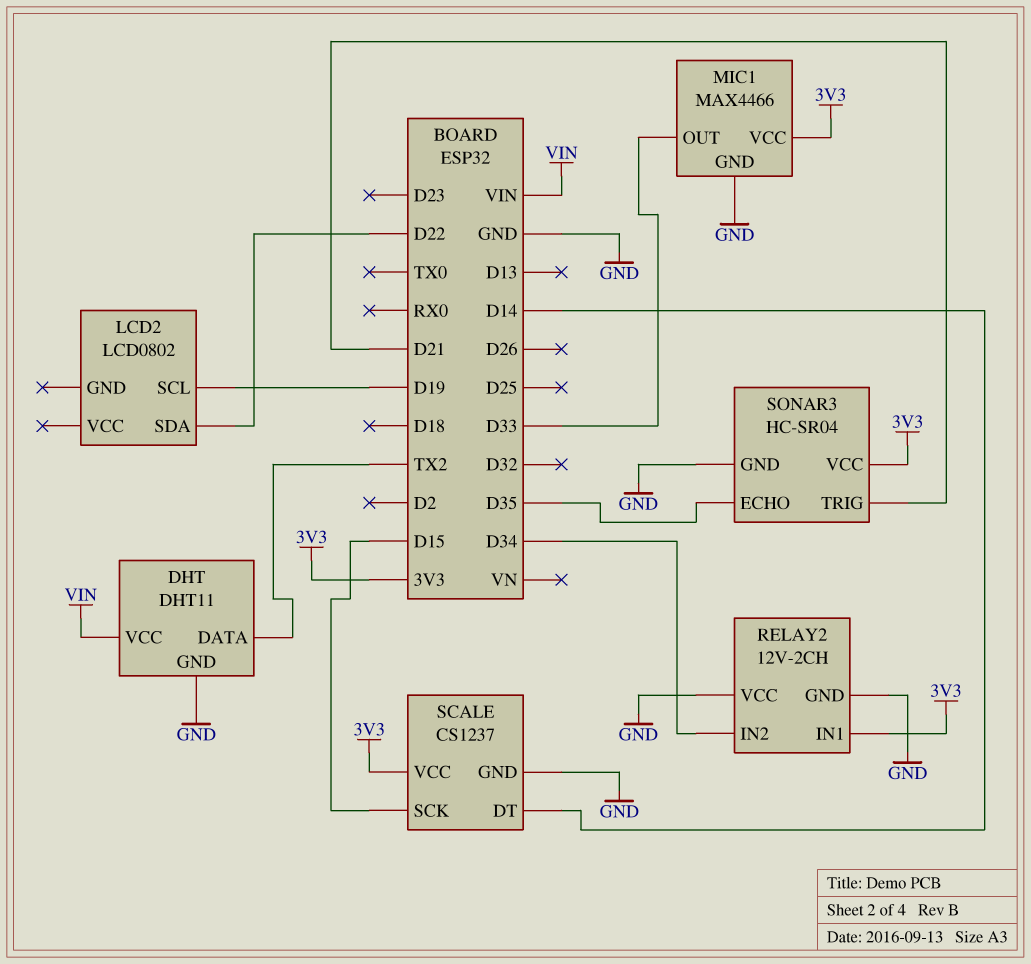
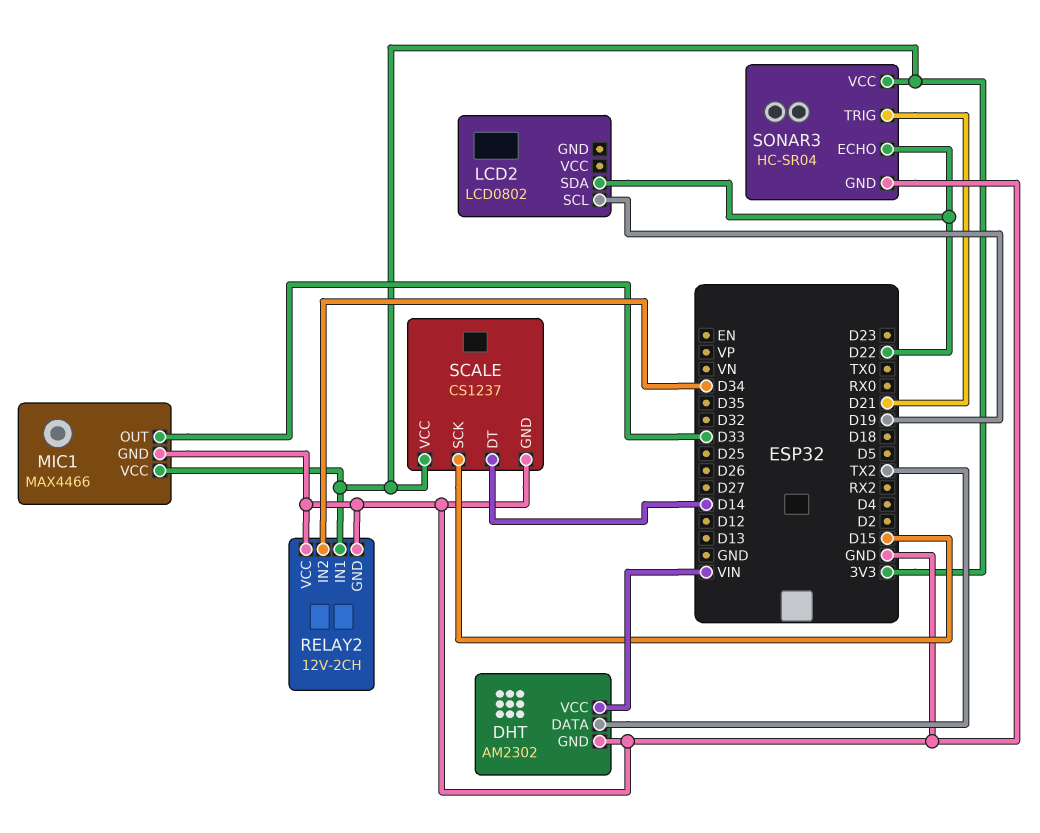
DHT: DHT11 -> AM2302
SONAR3 pin ECHO: D35 -> D22

